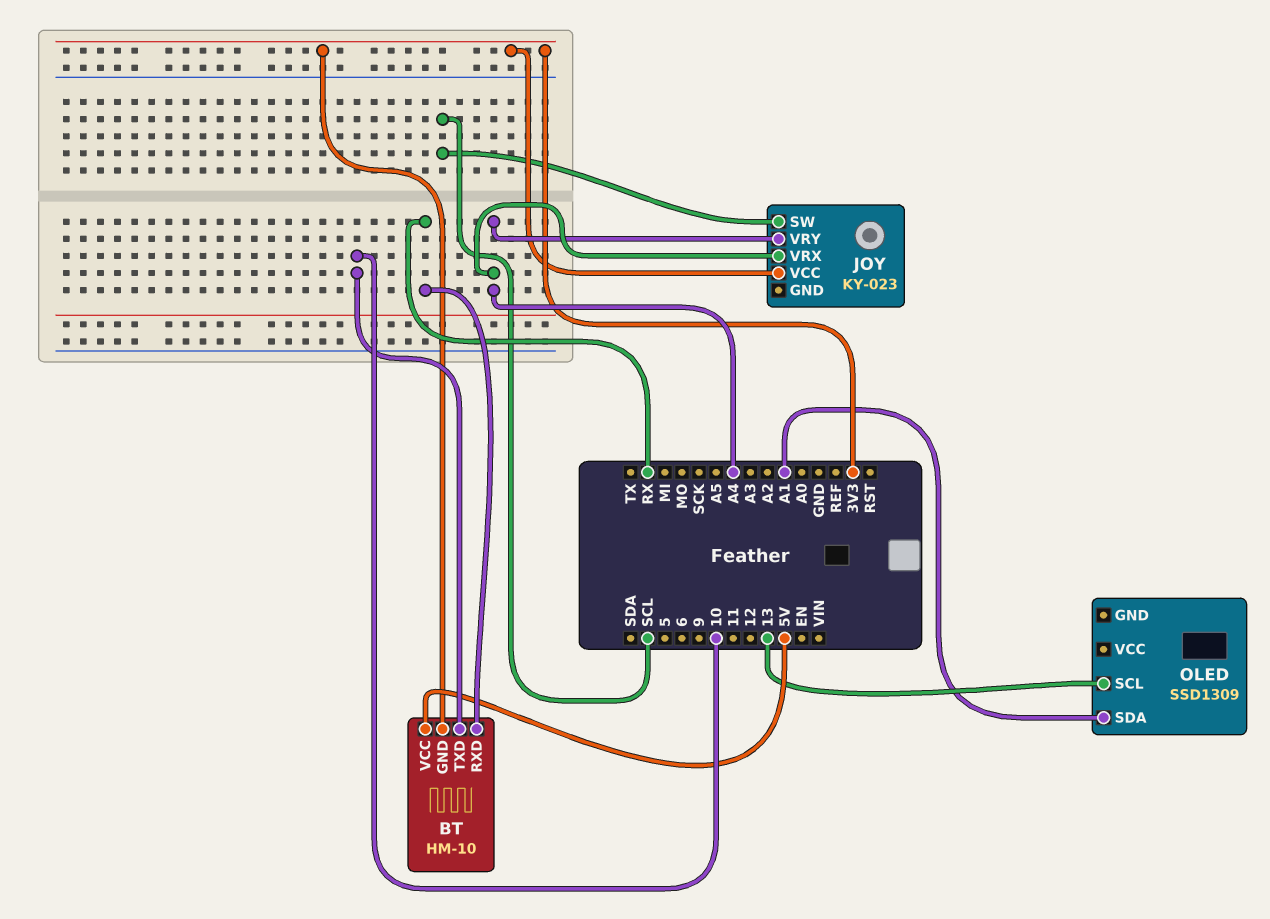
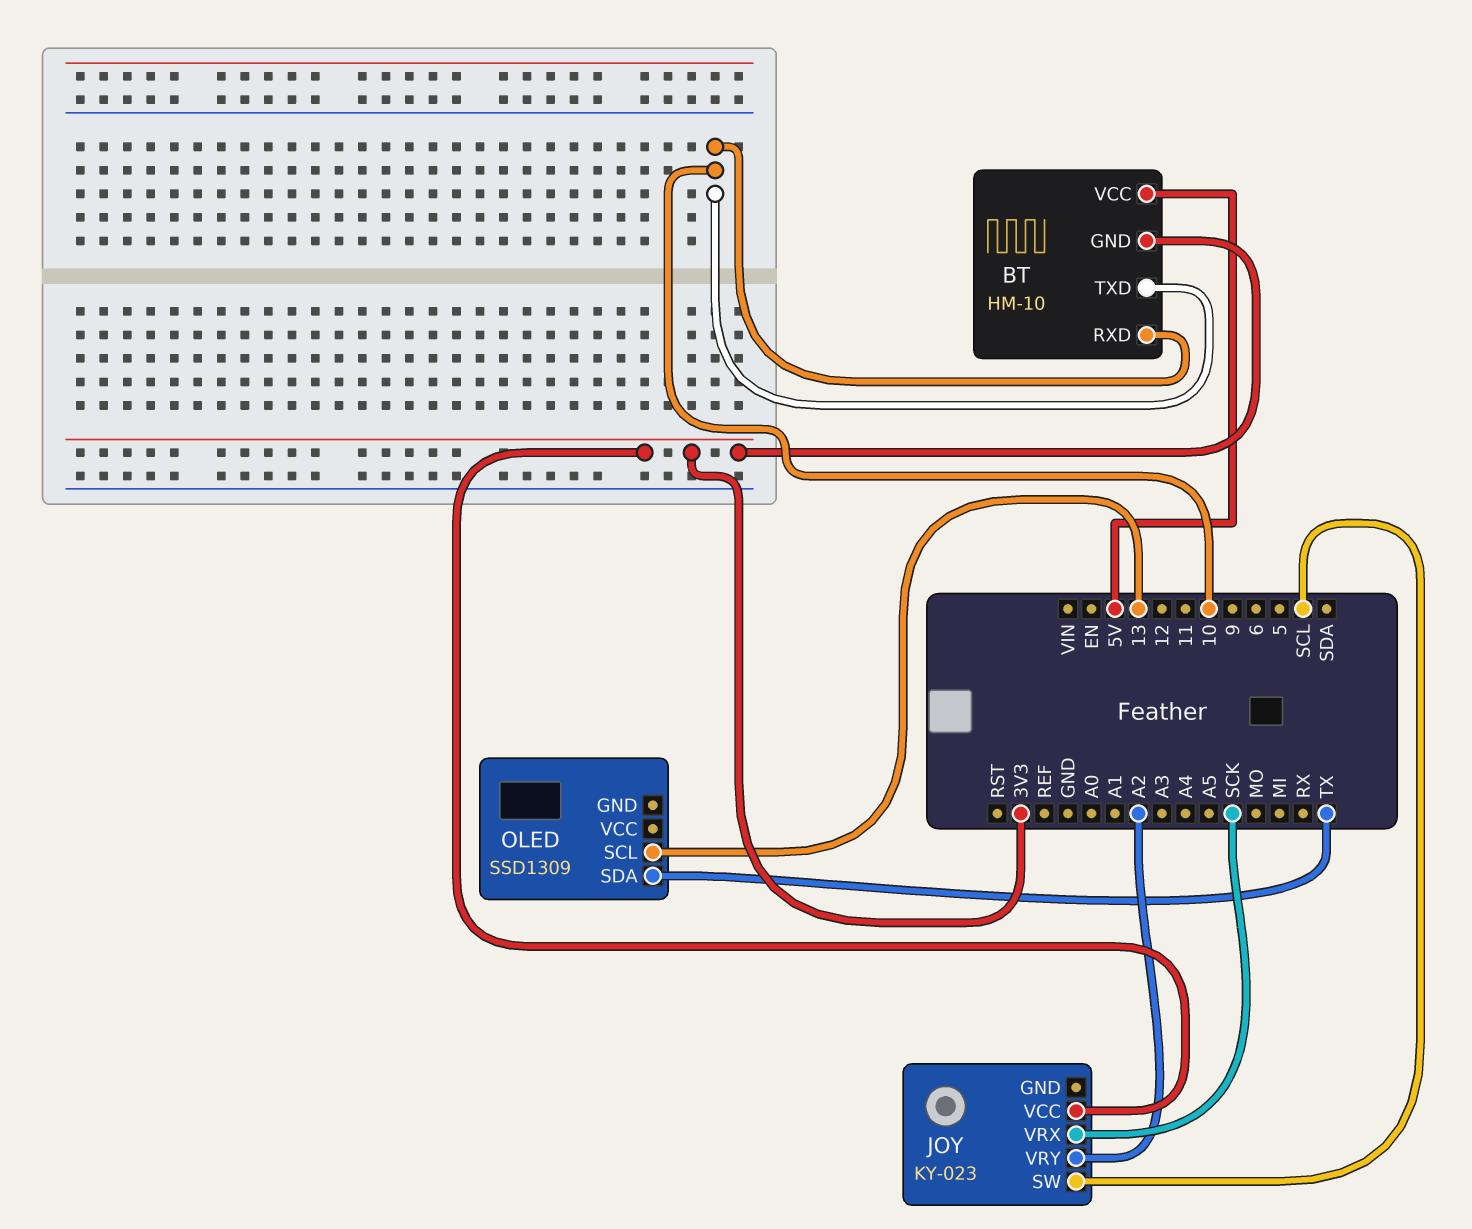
BT pin RXD: RX -> 10
JOY pin VRX: A4 -> SCK
JOY pin VRY: A4 -> A2
OLED pin SDA: A1 -> TX

